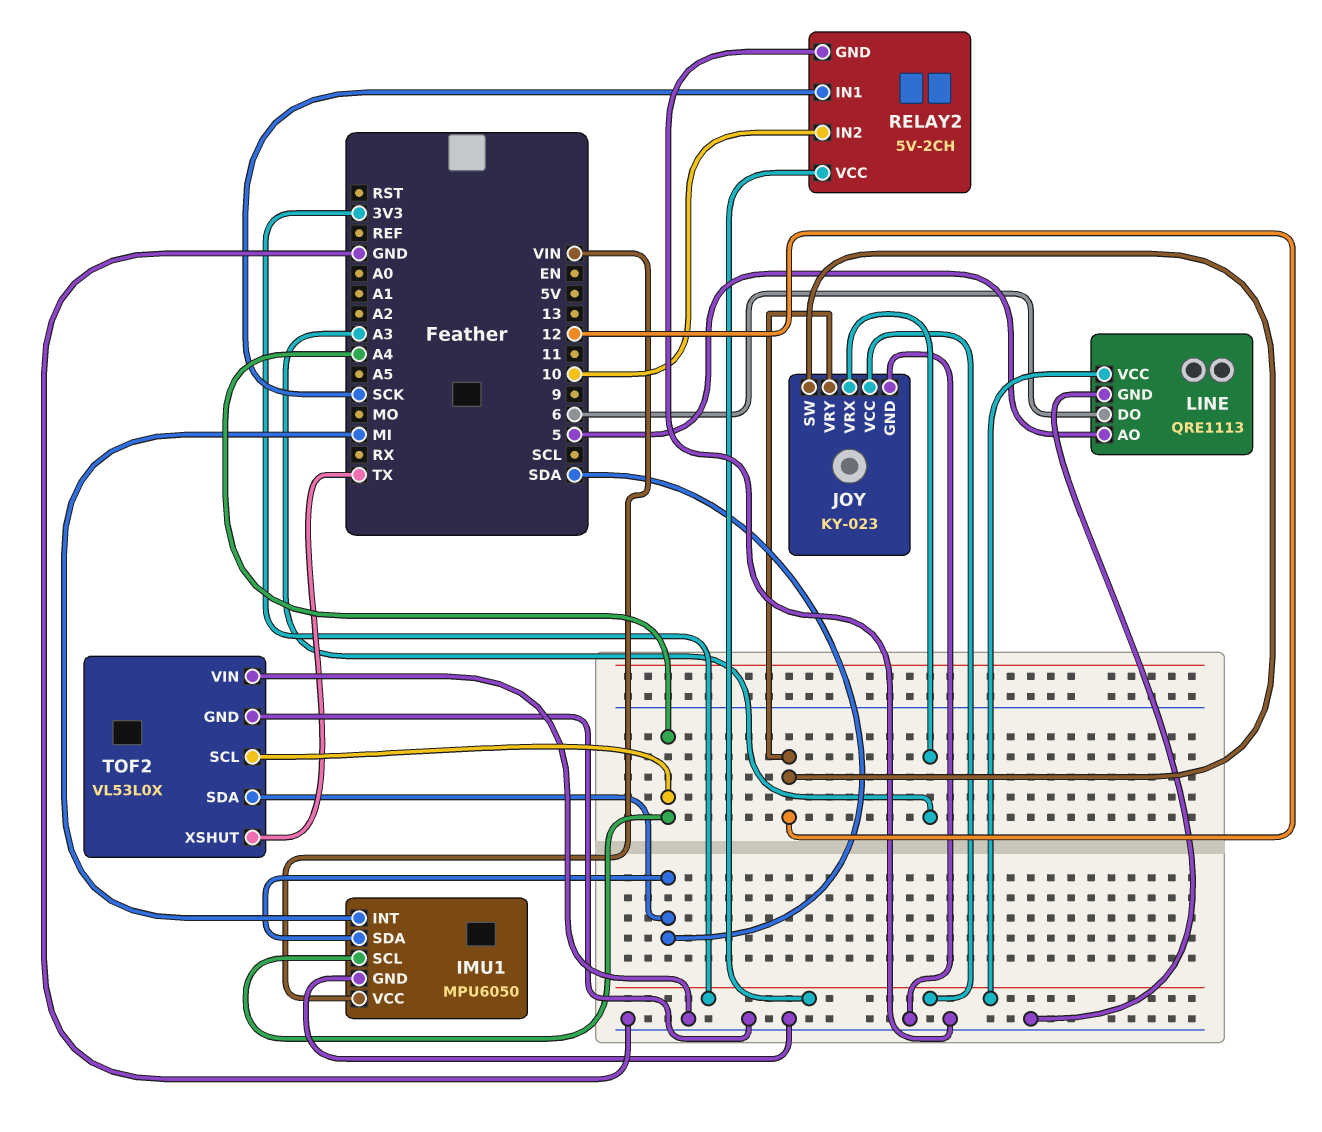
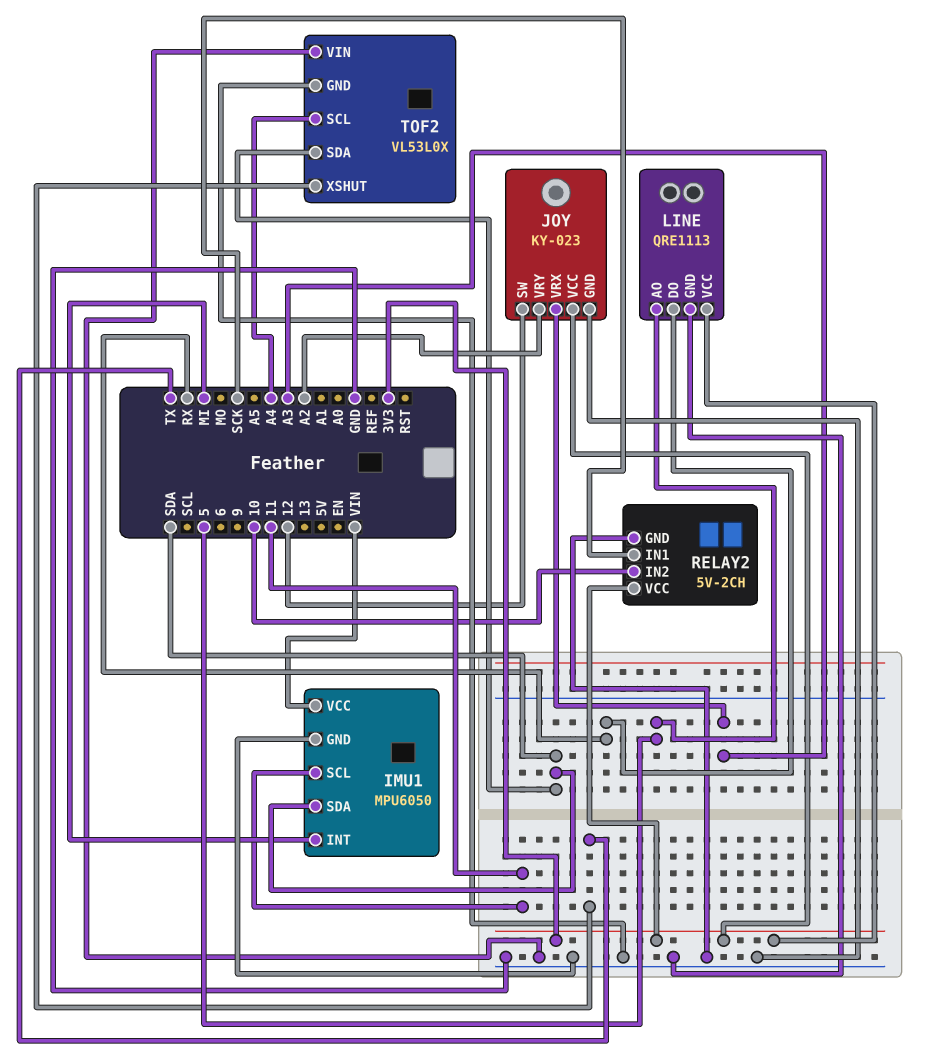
IMU1 pin SCL: A4 -> 11
JOY pin VRY: 12 -> A2
LINE pin DO: 6 -> RX

